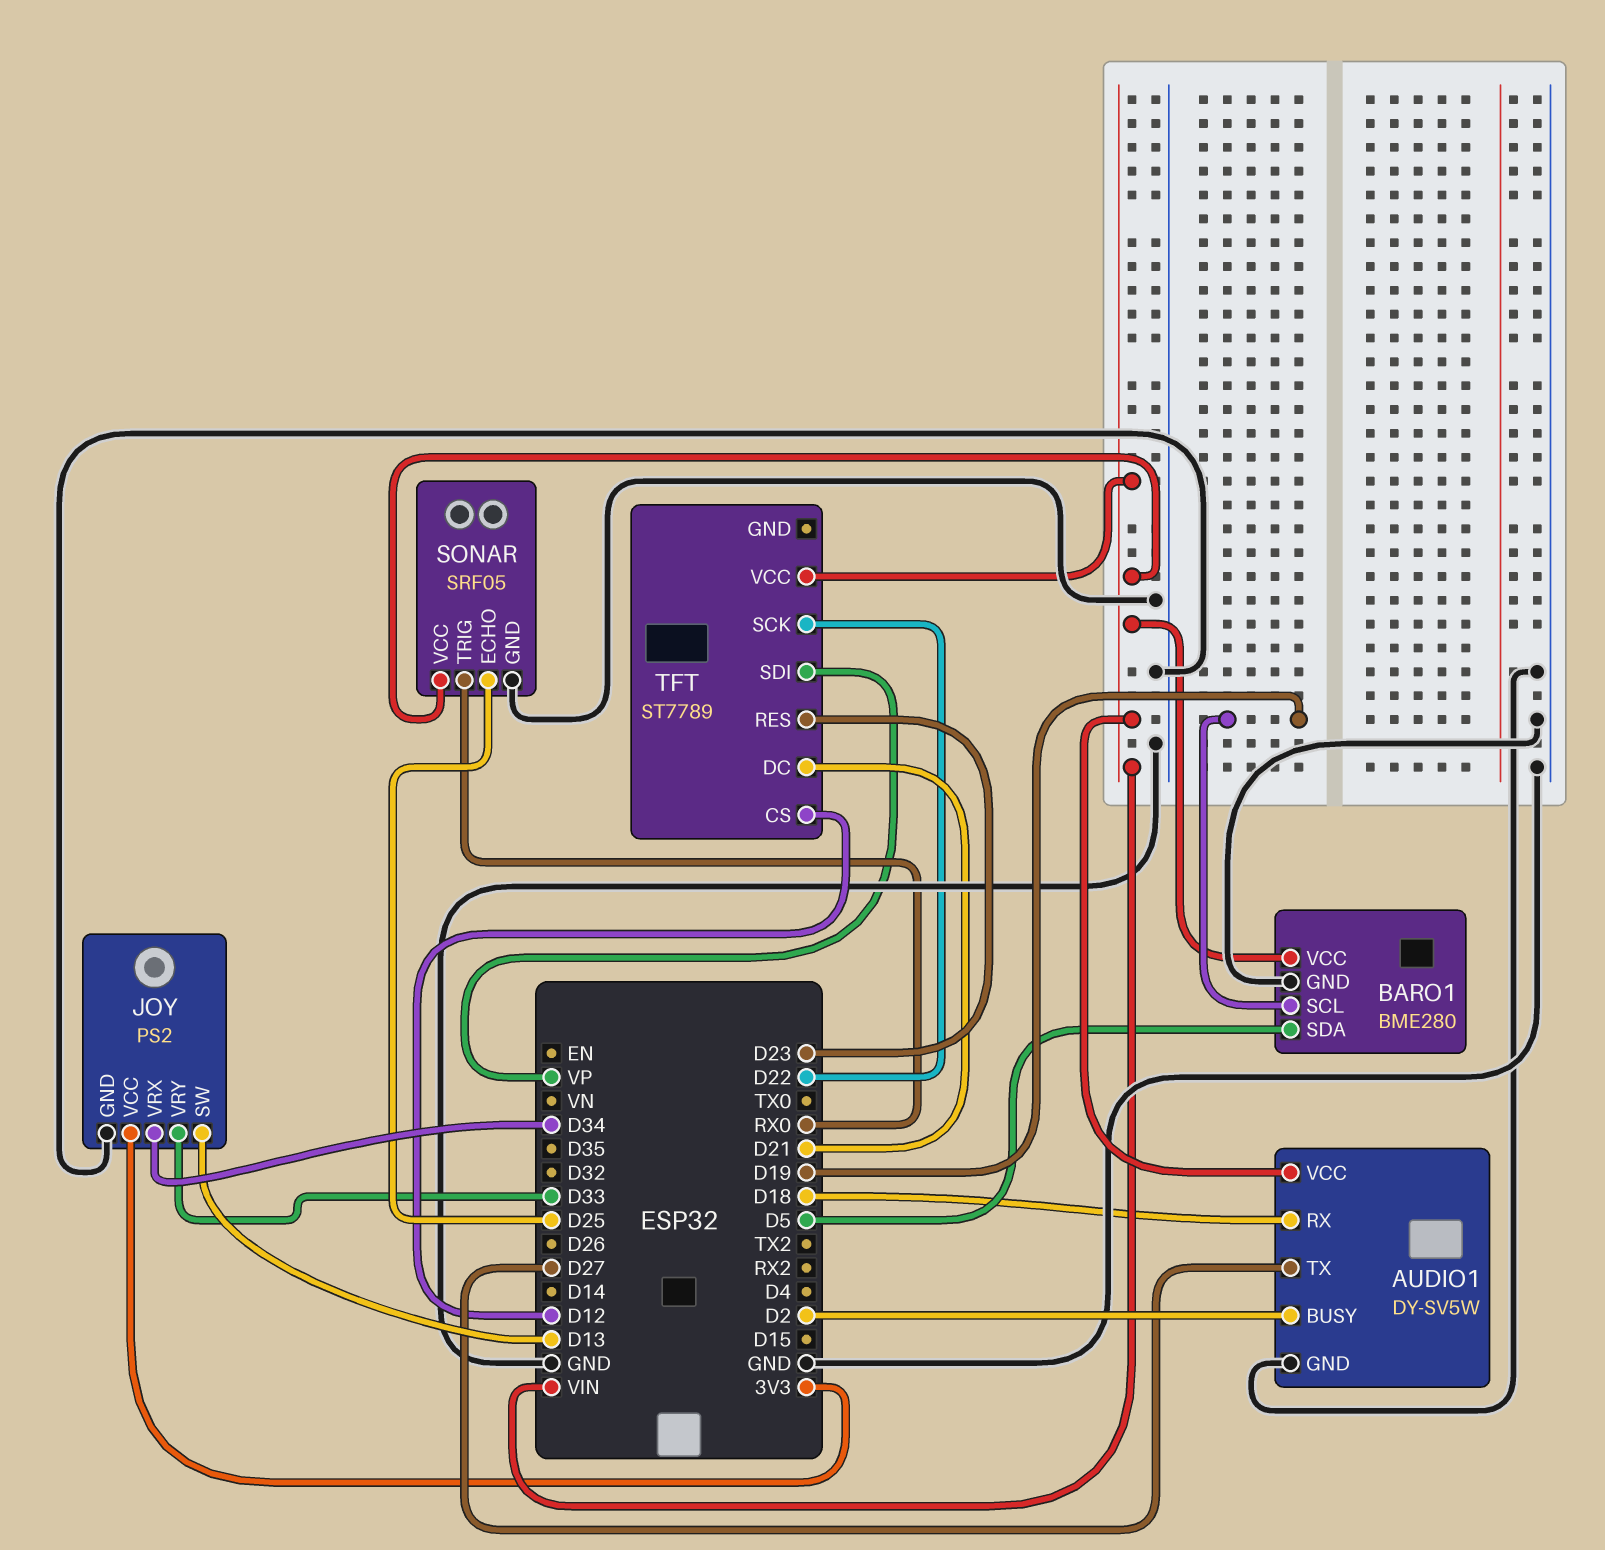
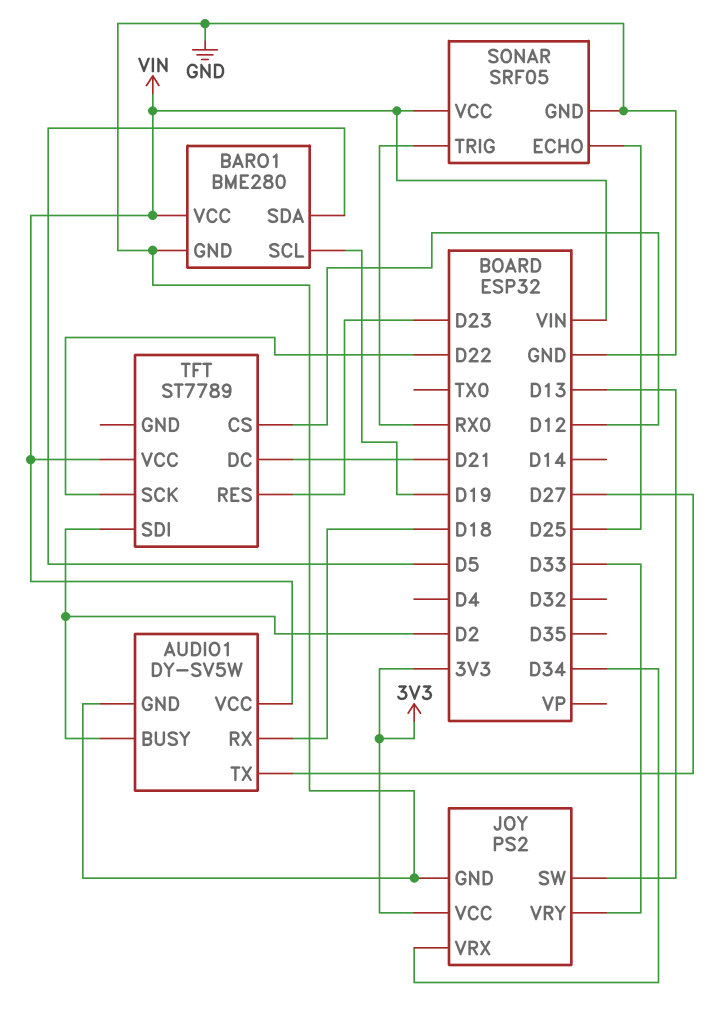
TFT pin SDI: VP -> D2

